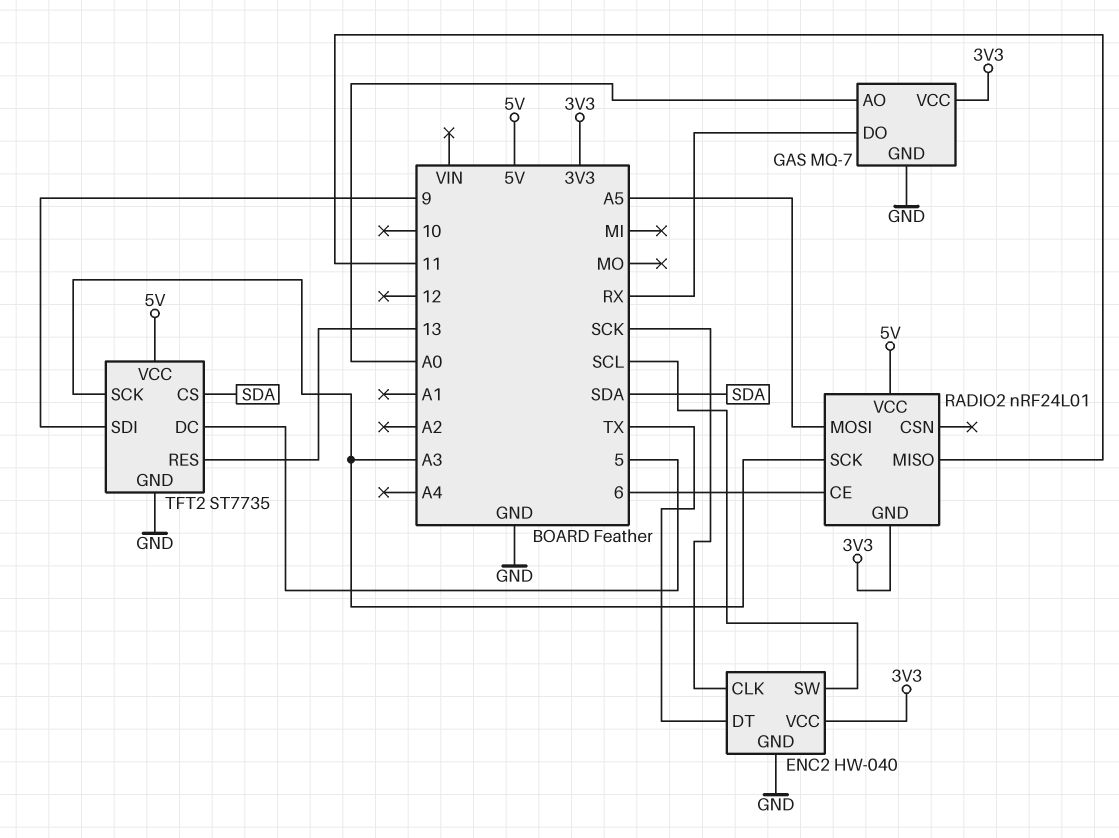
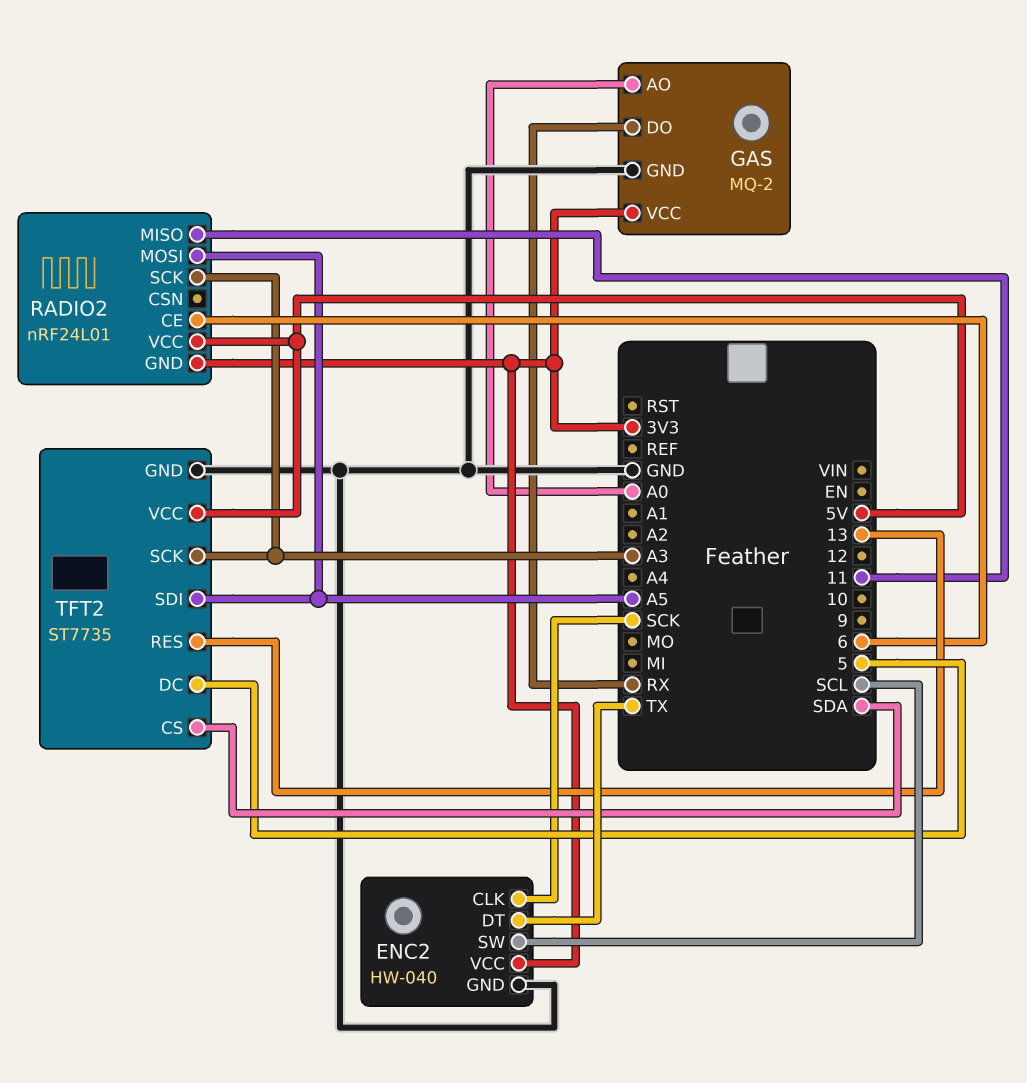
GAS: MQ-7 -> MQ-2
TFT2 pin SDI: 9 -> A5

